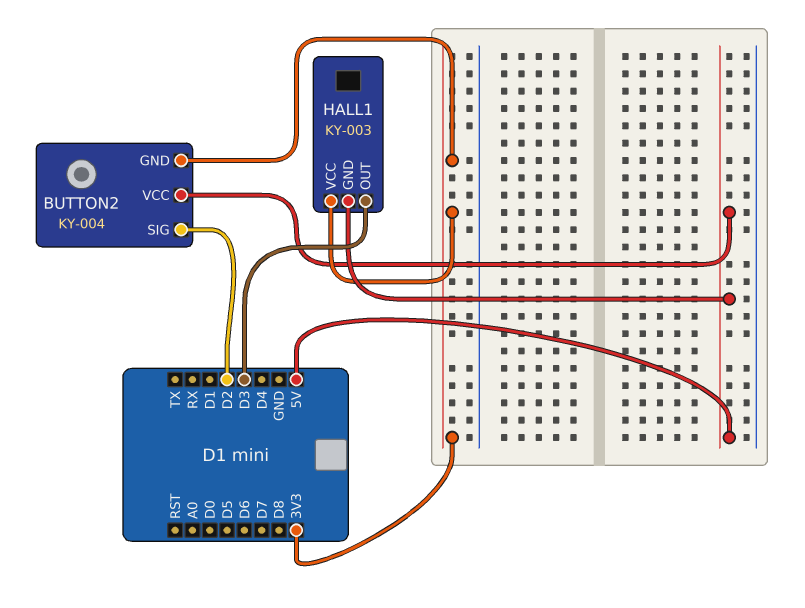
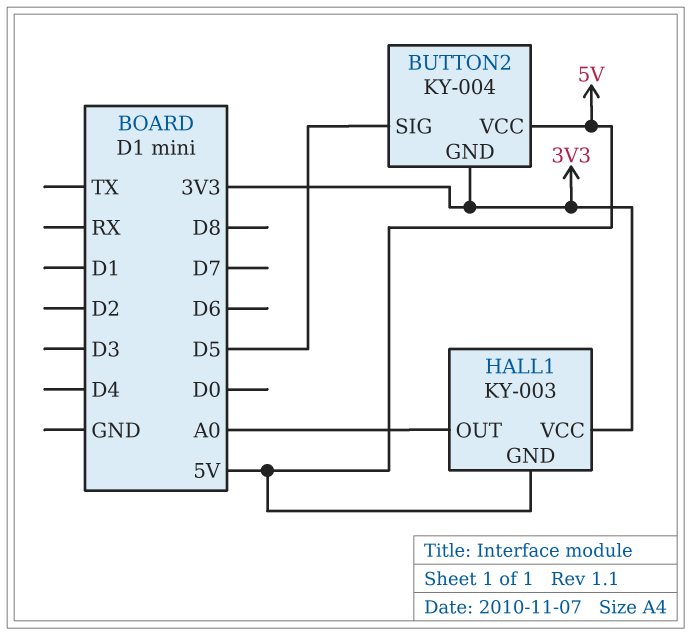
BUTTON2 pin SIG: D2 -> D5
HALL1 pin OUT: D3 -> A0

